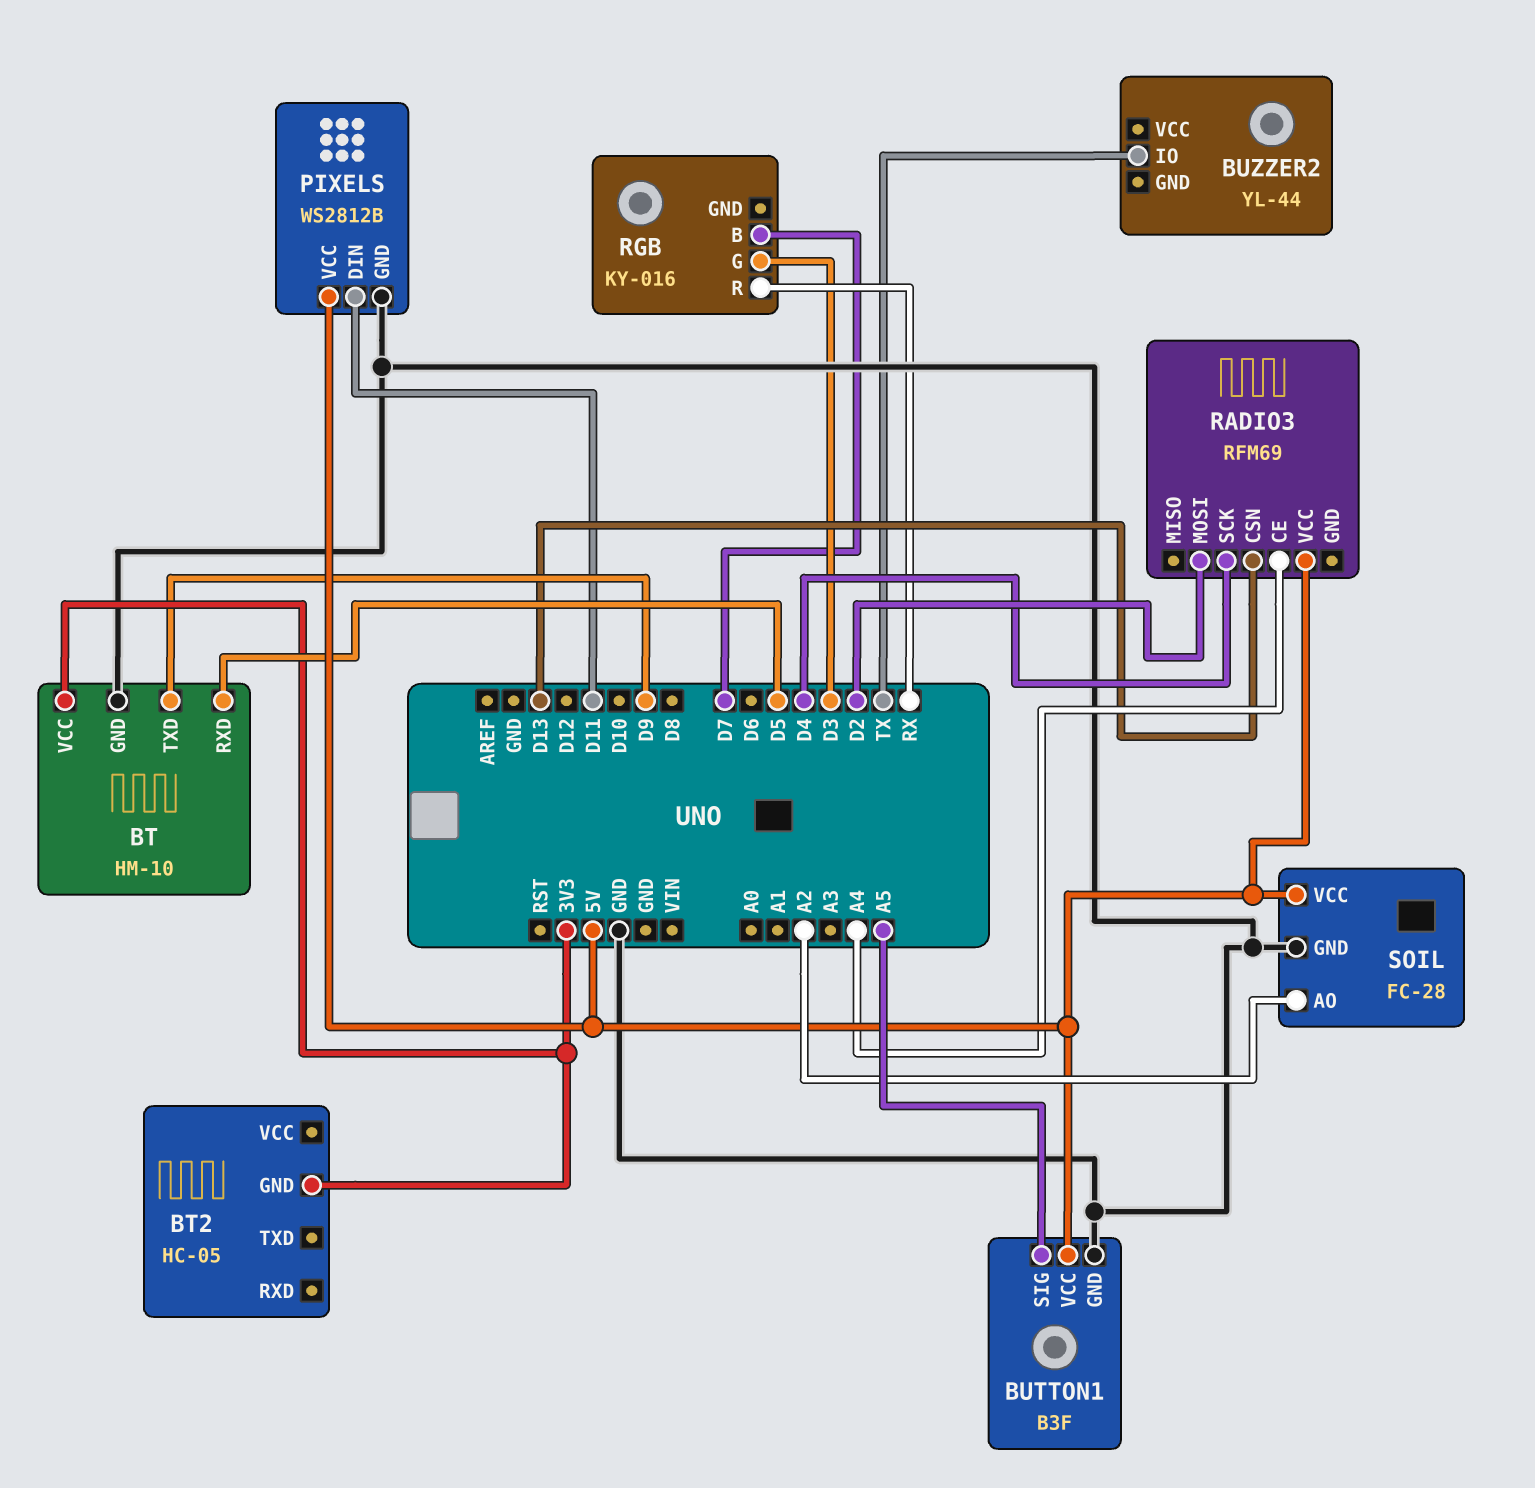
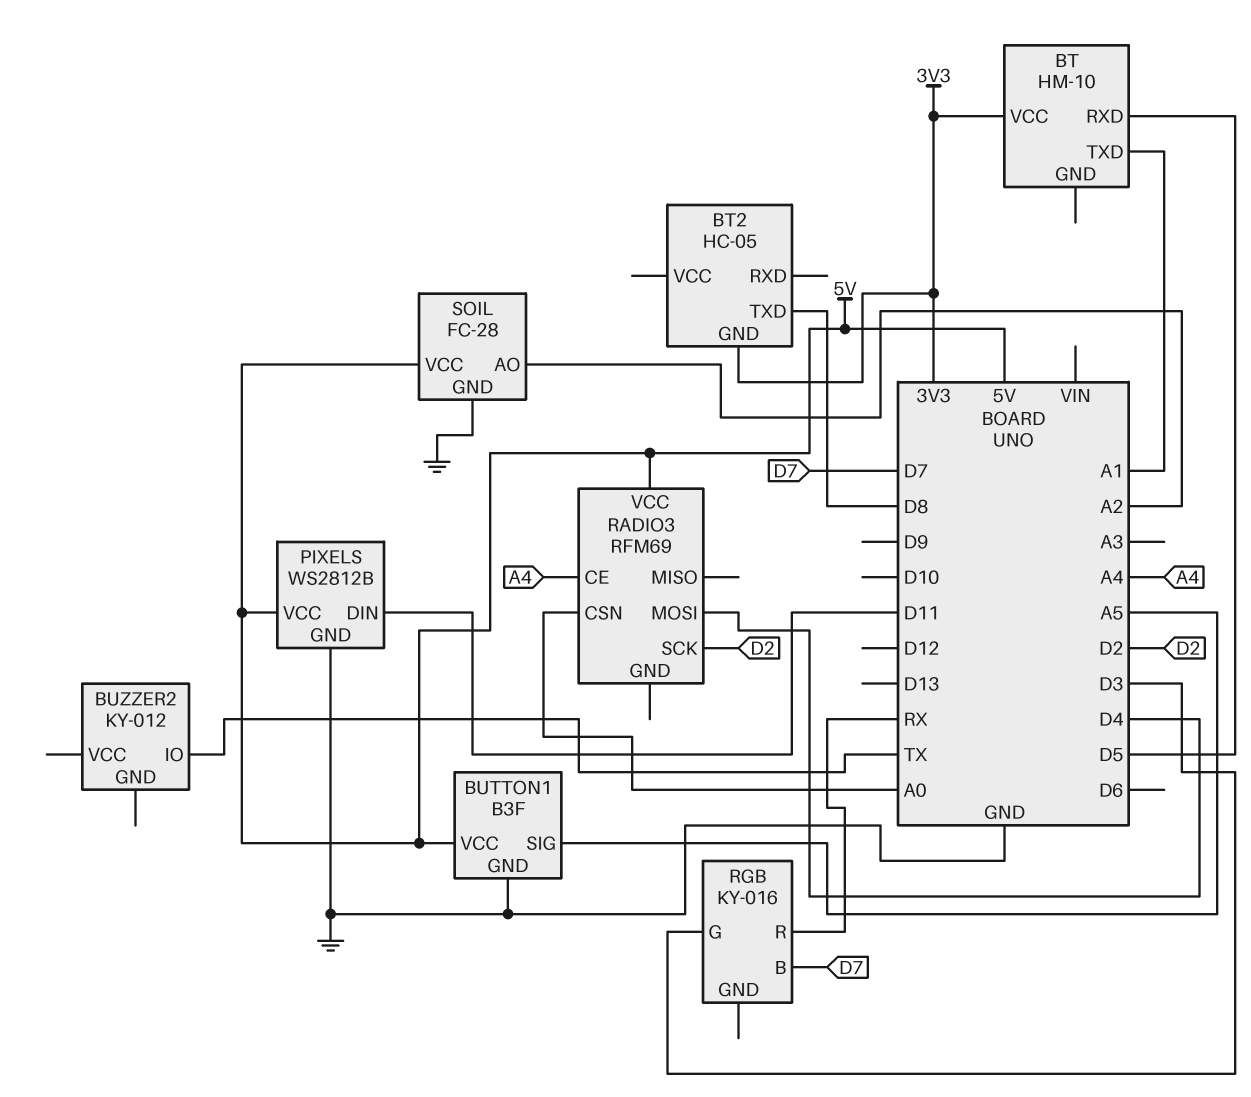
BT pin GND: GND -> none
BT pin TXD: D9 -> A1
BT2 pin TXD: none -> D8
BUZZER2: YL-44 -> KY-012
RADIO3 pin CSN: D13 -> A0
RADIO3 pin MOSI: D2 -> D4
RADIO3 pin SCK: D4 -> D2

